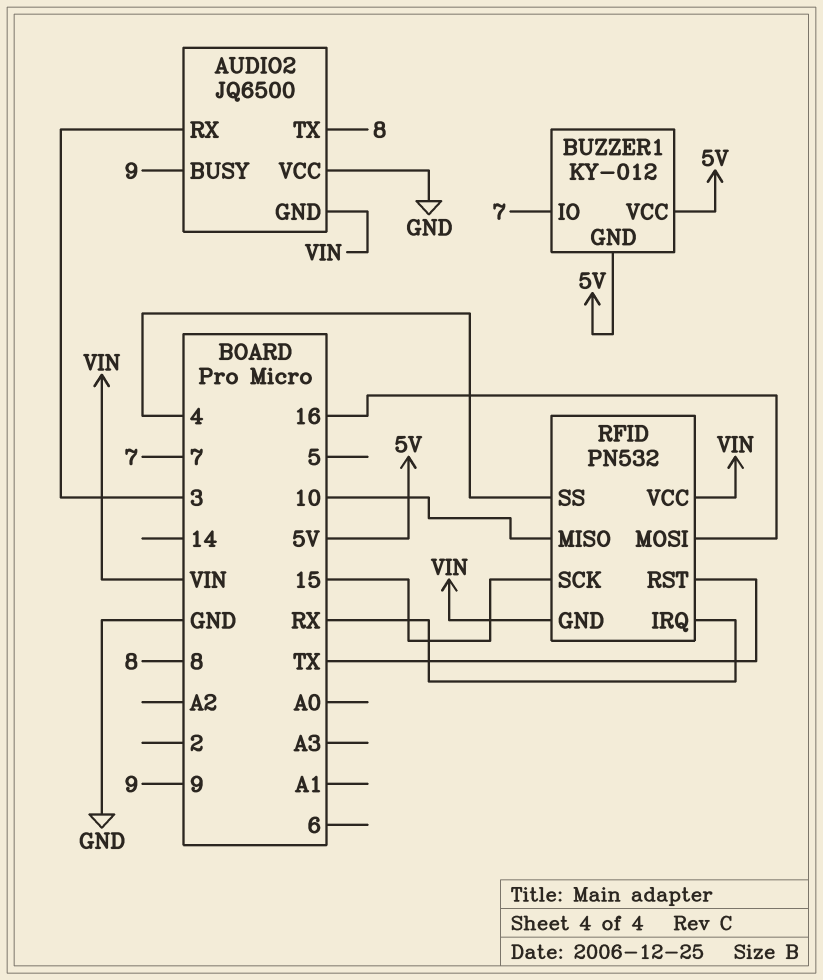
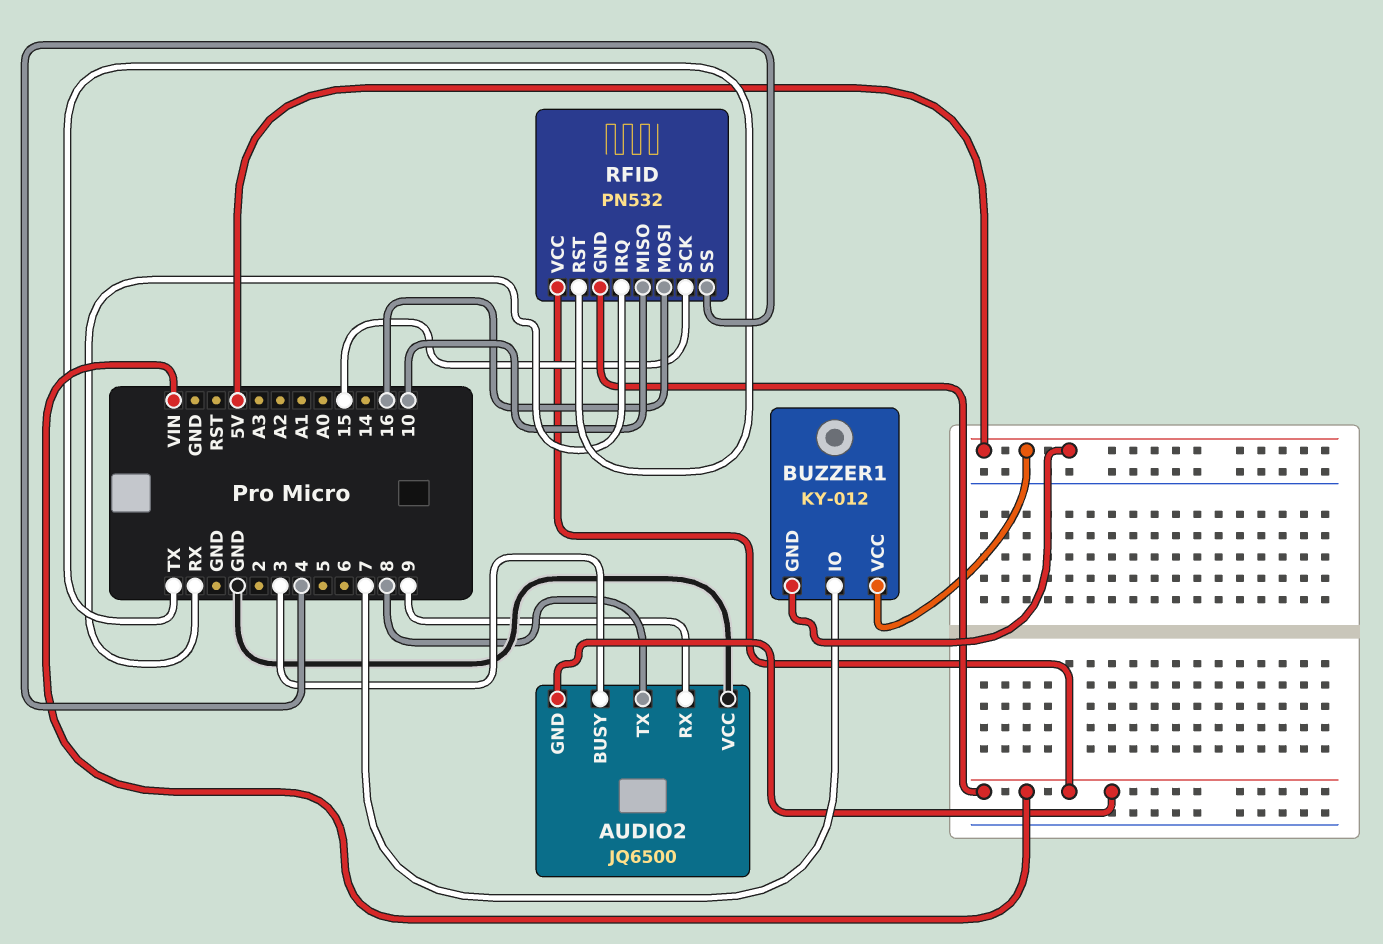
AUDIO2 pin BUSY: 9 -> 3
AUDIO2 pin RX: 3 -> 9

